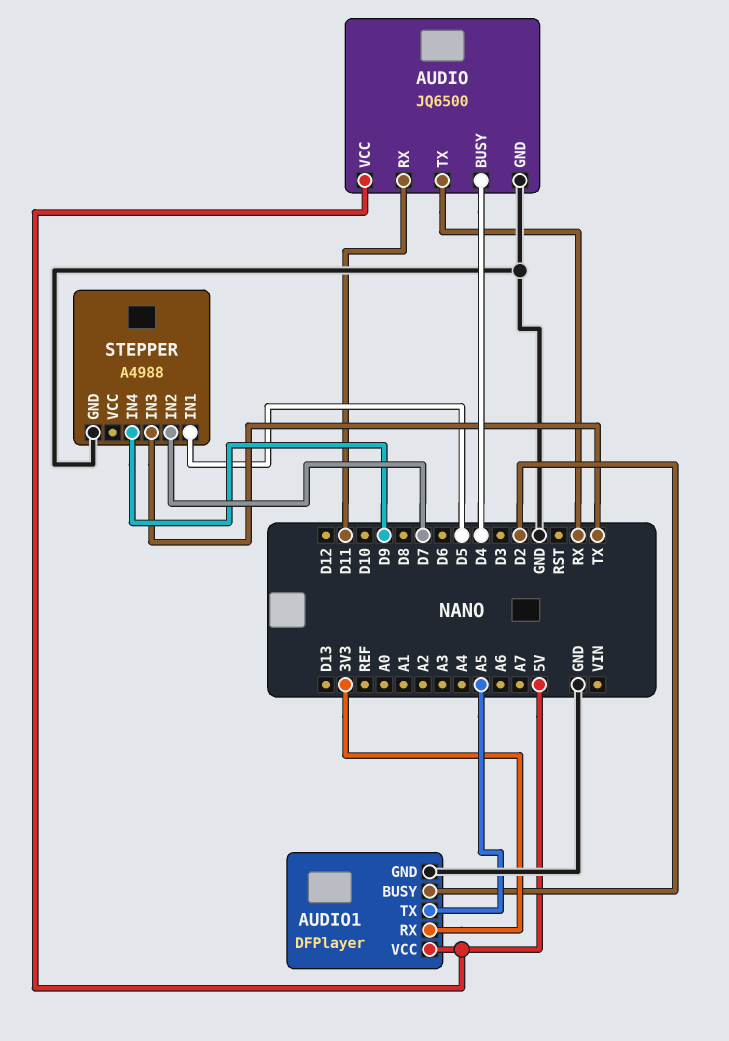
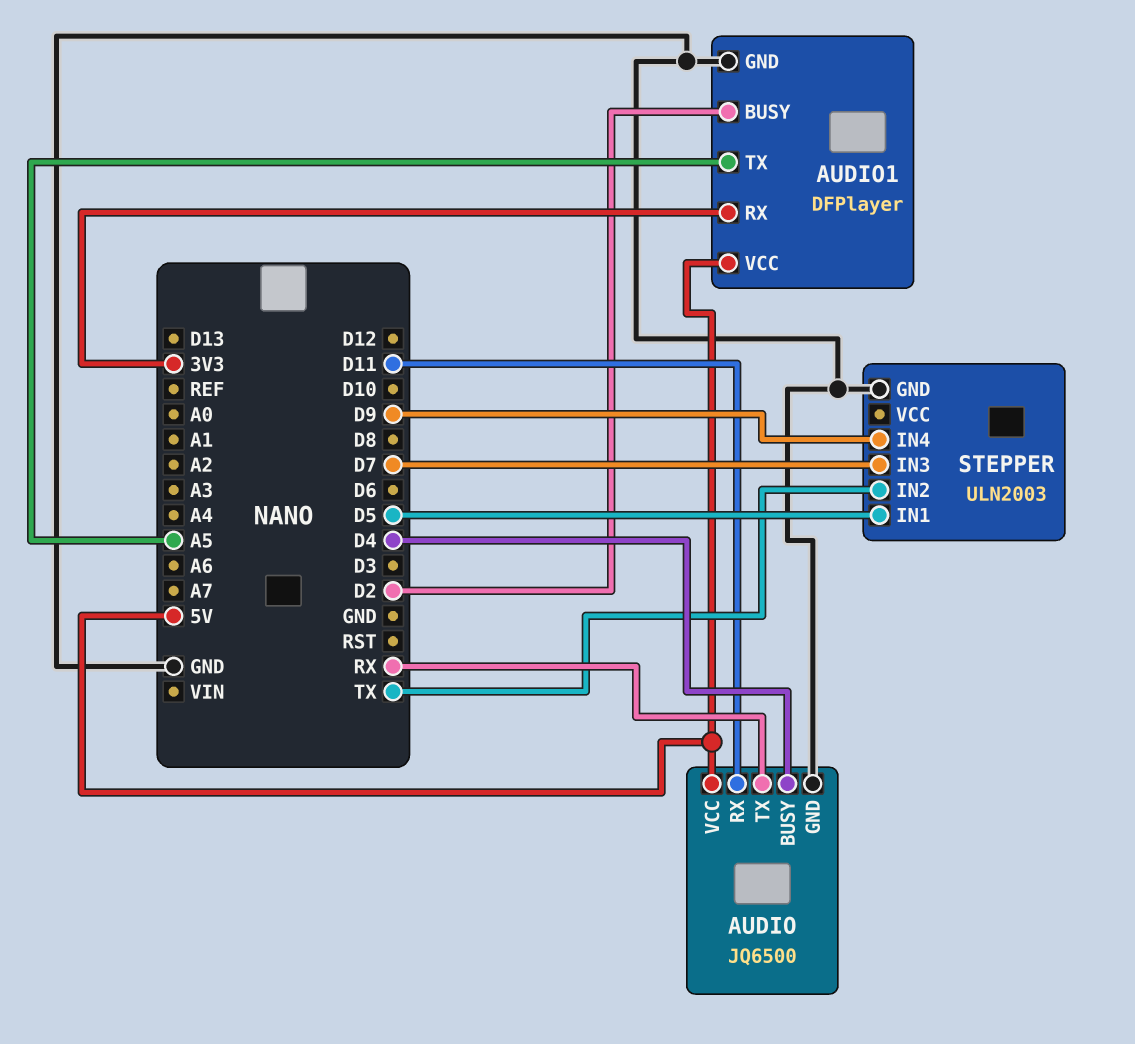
STEPPER: A4988 -> ULN2003
STEPPER pin IN2: D7 -> TX
STEPPER pin IN3: TX -> D7

